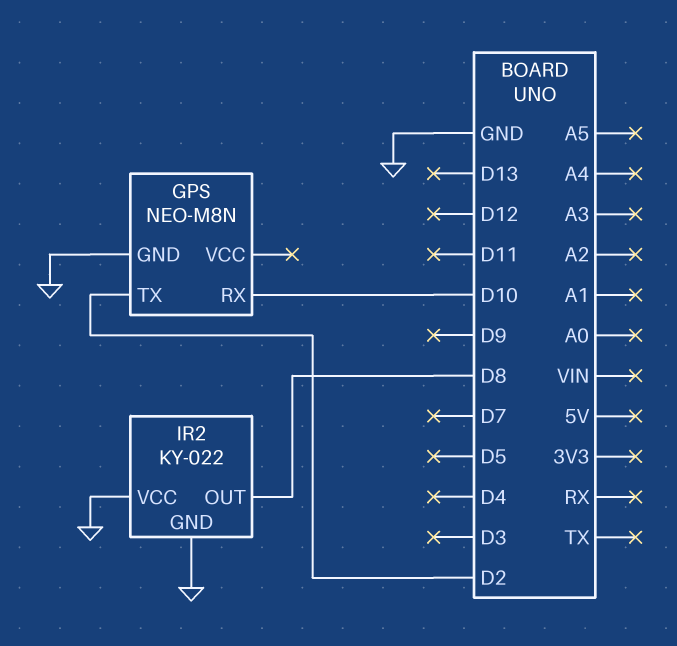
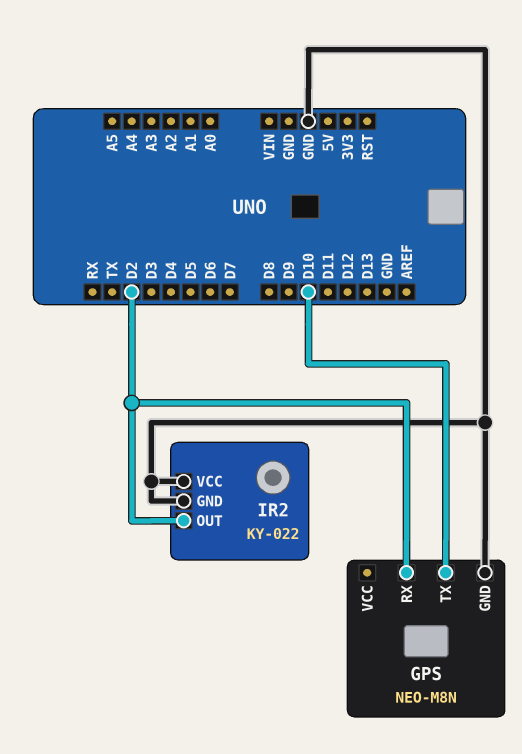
GPS pin RX: D10 -> D2
GPS pin TX: D2 -> D10
IR2 pin OUT: D8 -> D2

